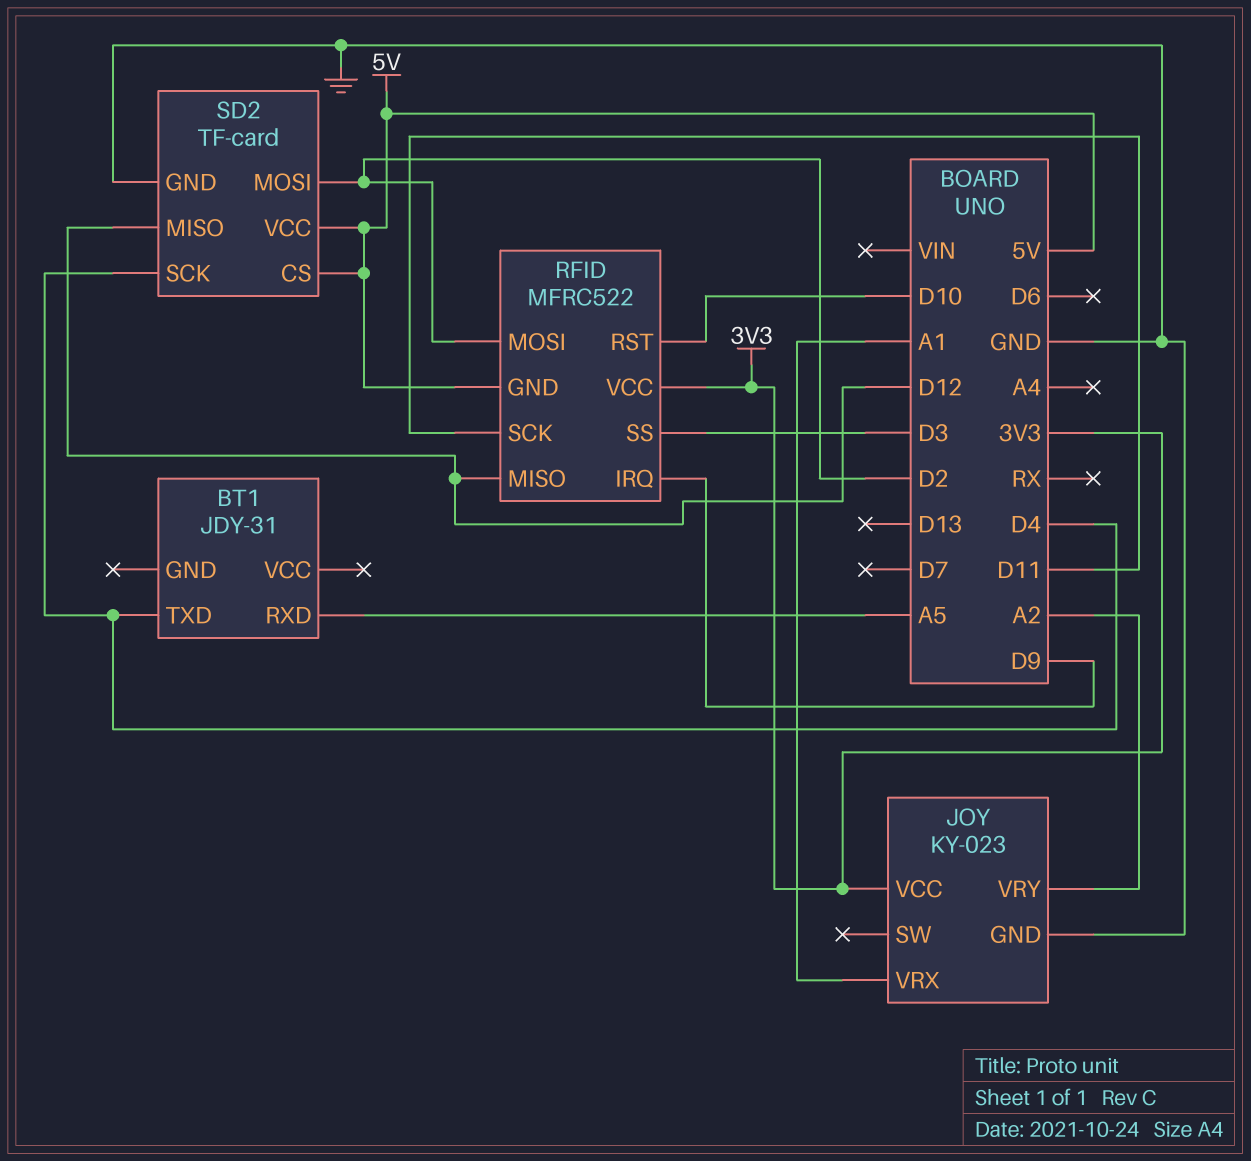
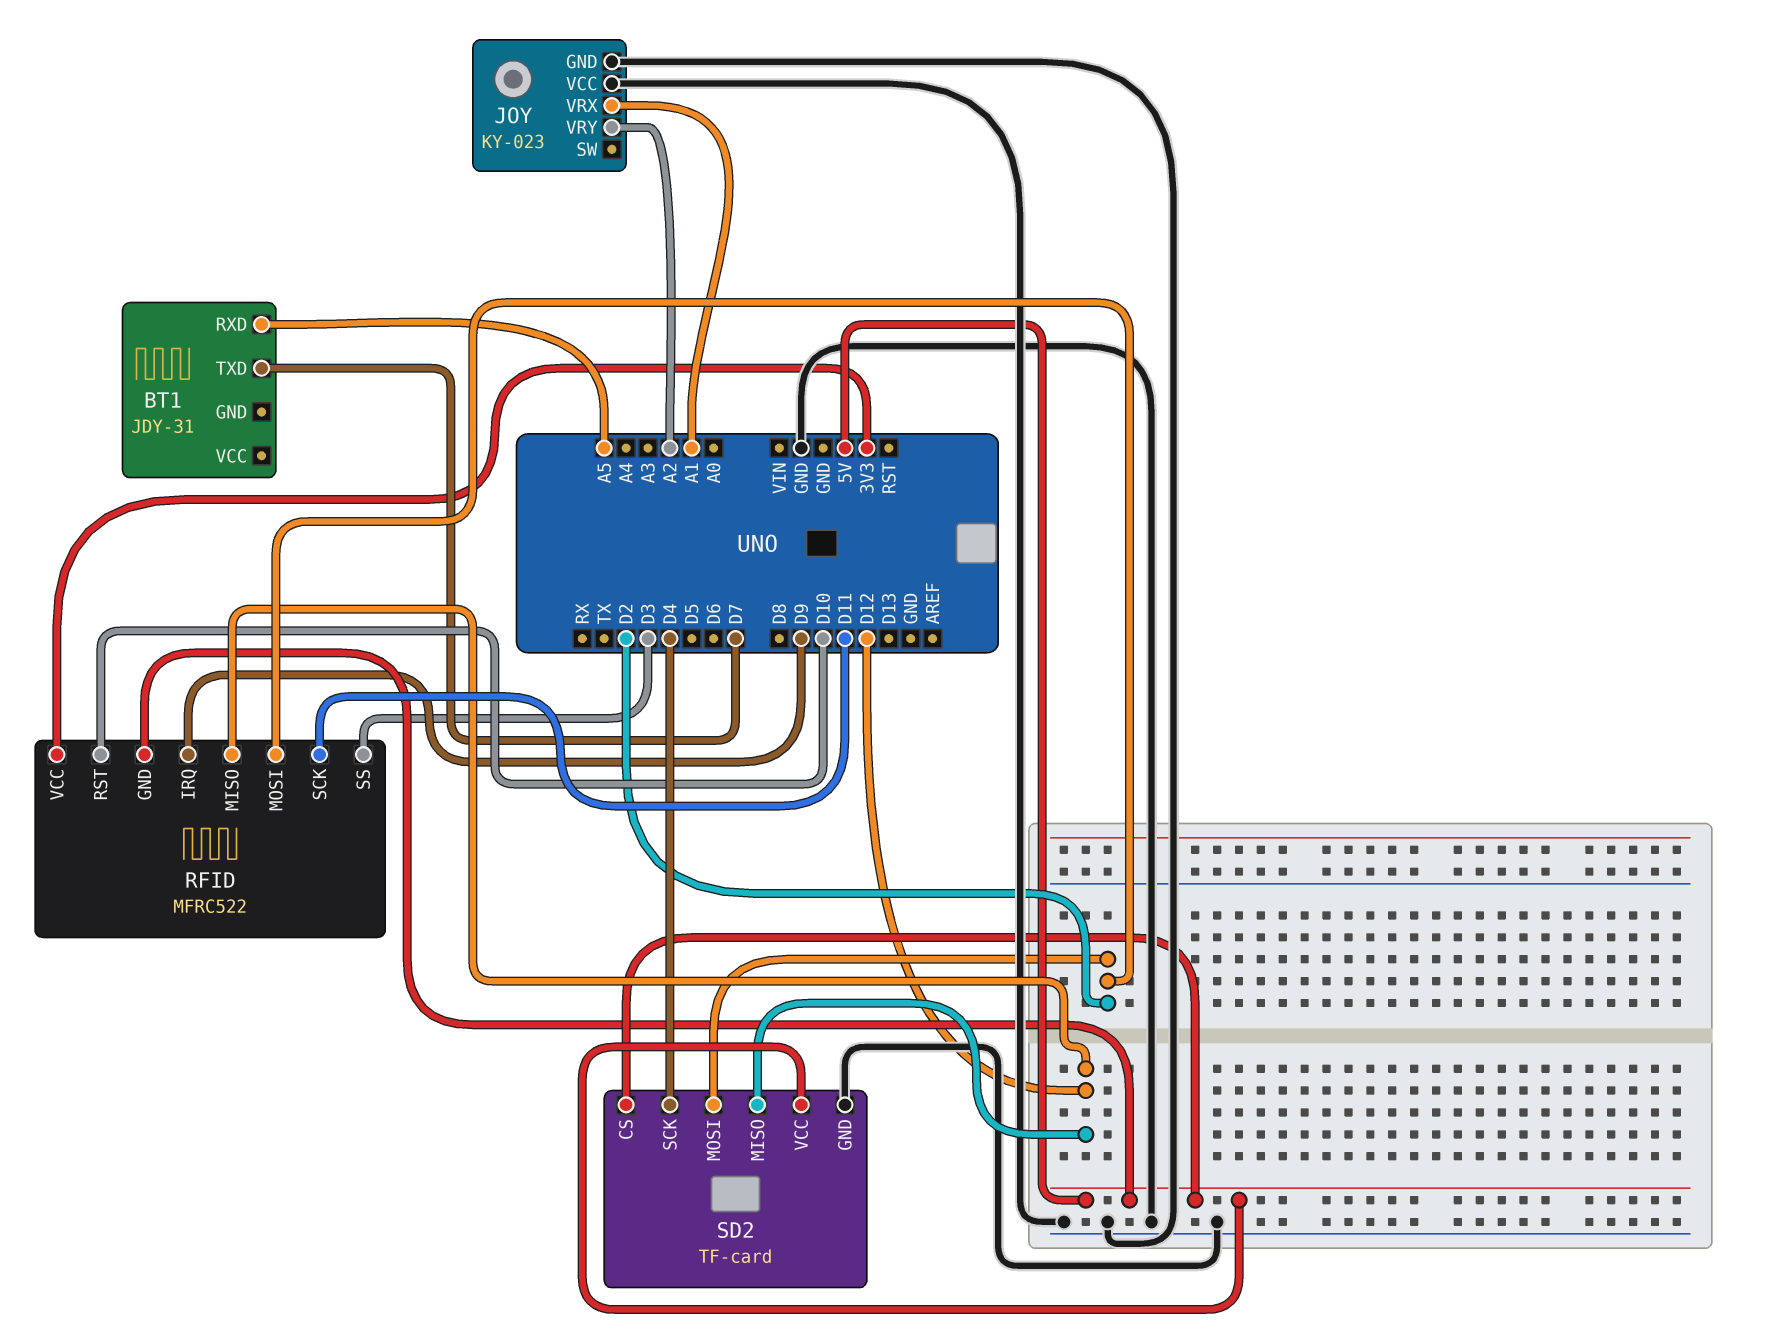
BT1 pin TXD: D4 -> D7
JOY pin VCC: 3V3 -> GND

